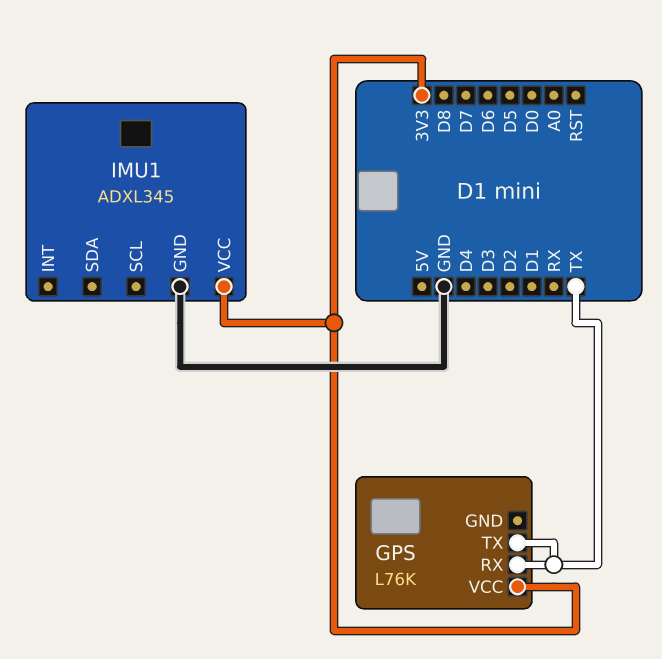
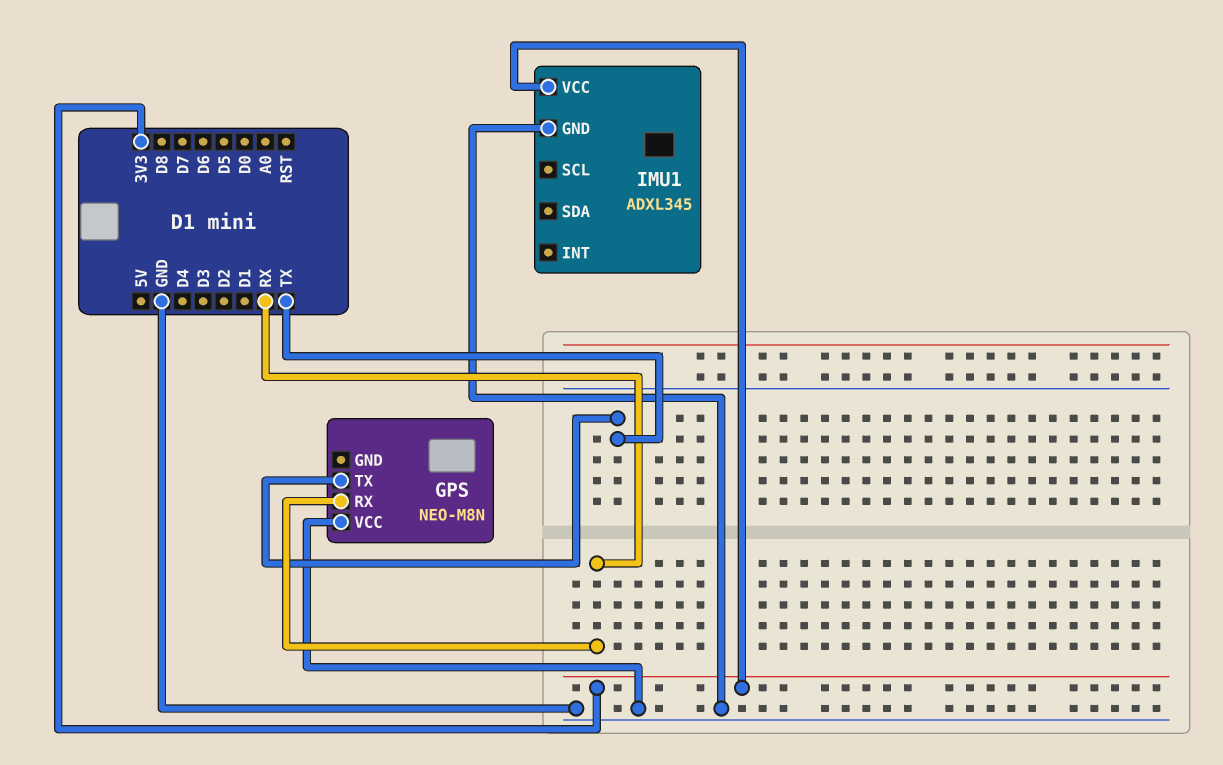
GPS: L76K -> NEO-M8N
GPS pin RX: TX -> RX
GPS pin VCC: 3V3 -> GND

